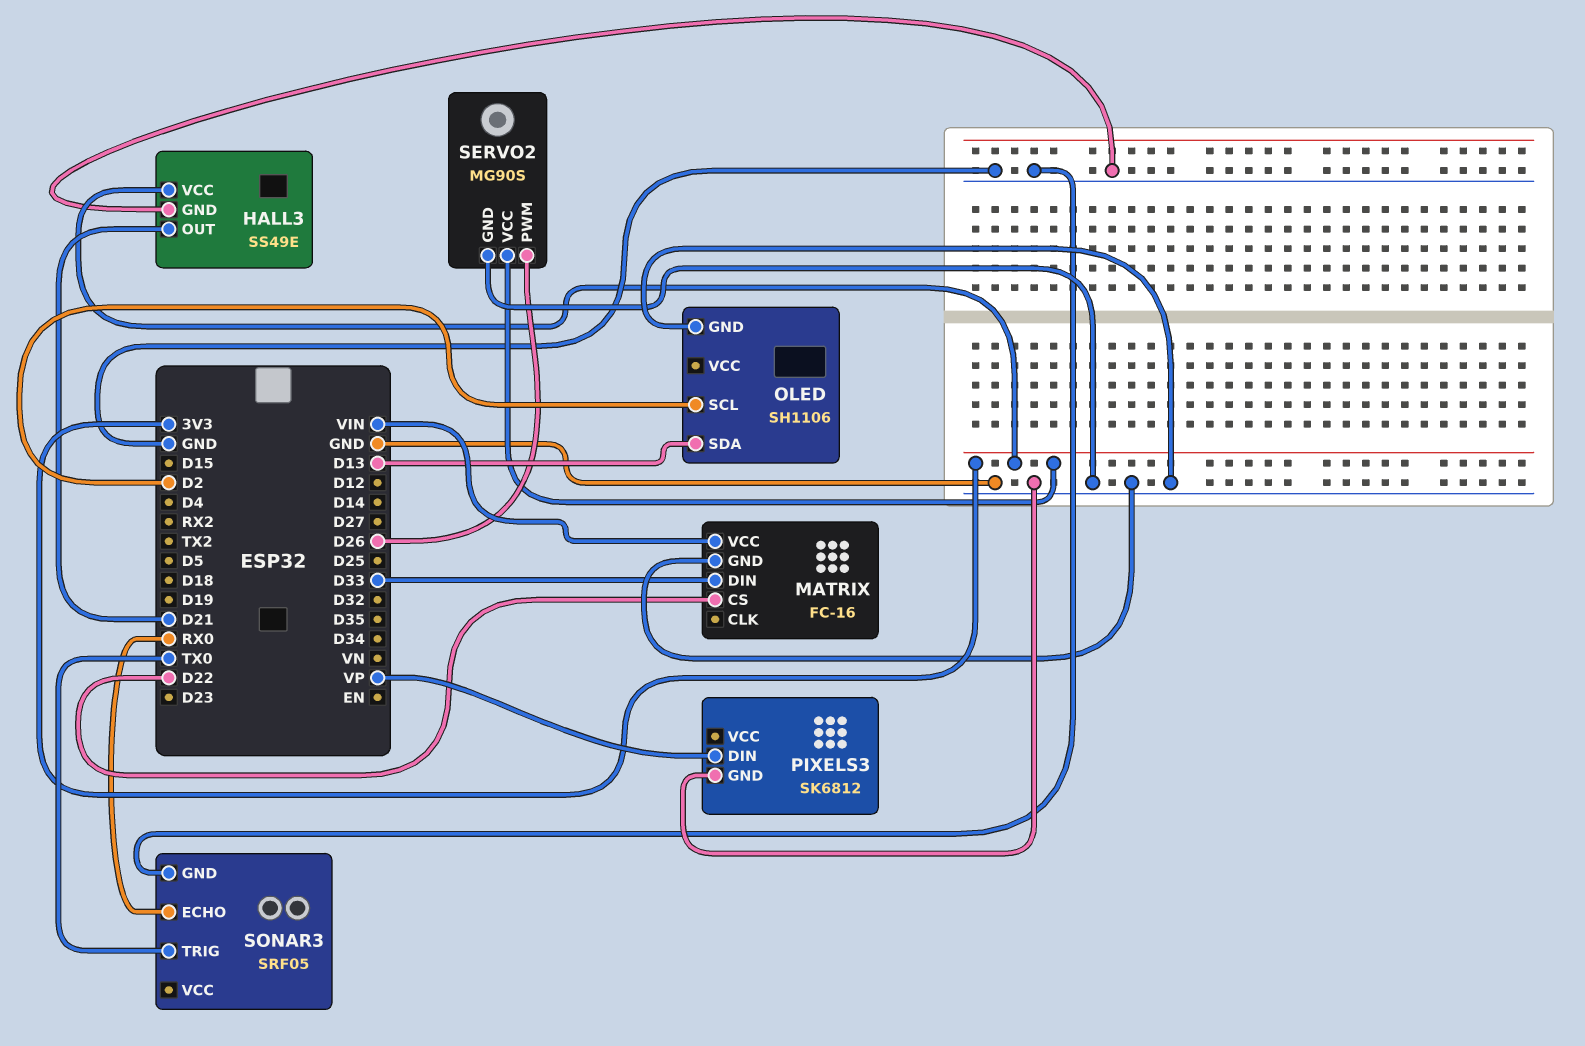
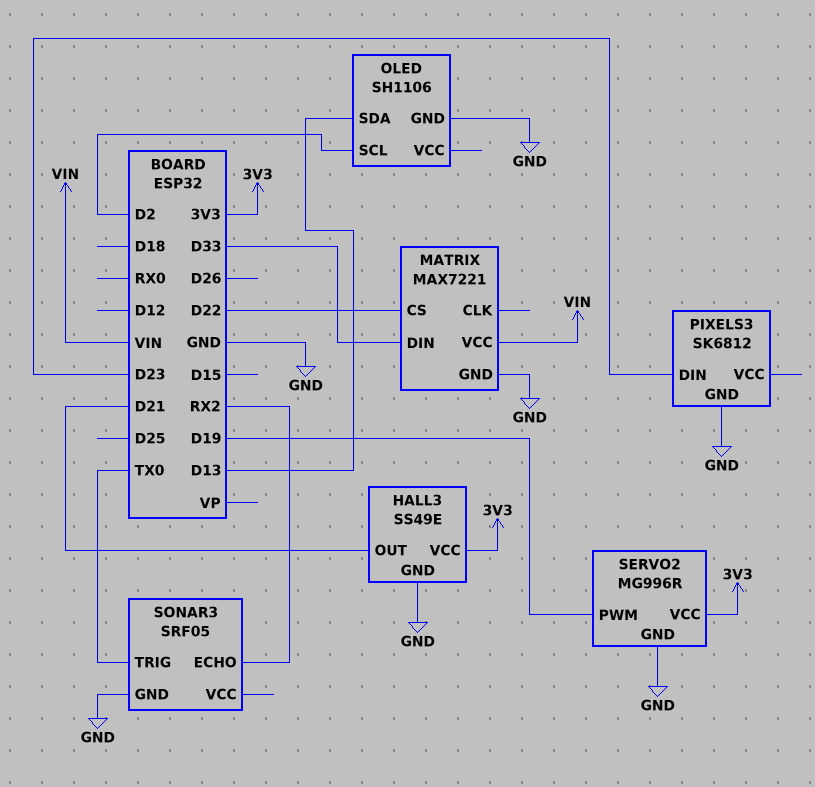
MATRIX: FC-16 -> MAX7221
PIXELS3 pin DIN: VP -> D23
SERVO2: MG90S -> MG996R
SERVO2 pin PWM: D26 -> D19
SONAR3 pin ECHO: RX0 -> RX2

